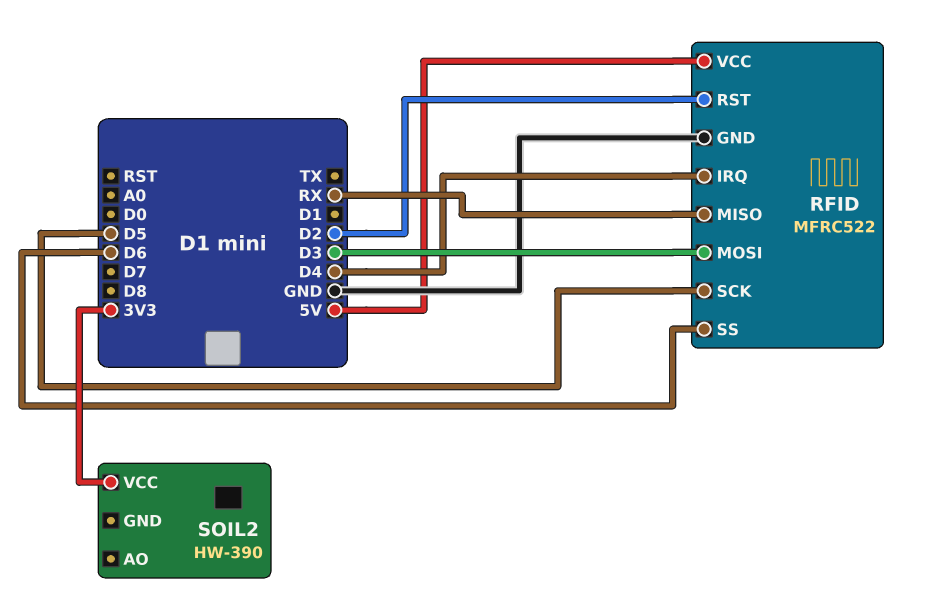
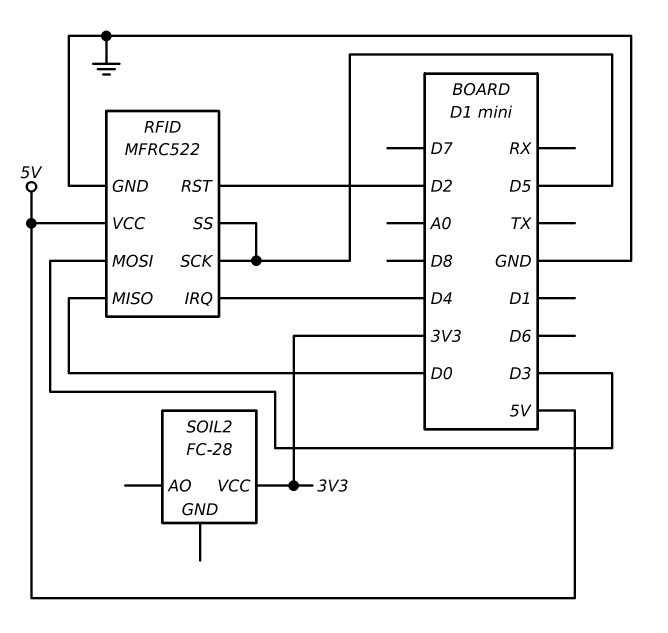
RFID pin MISO: RX -> D0
RFID pin SS: D6 -> D5
SOIL2: HW-390 -> FC-28

